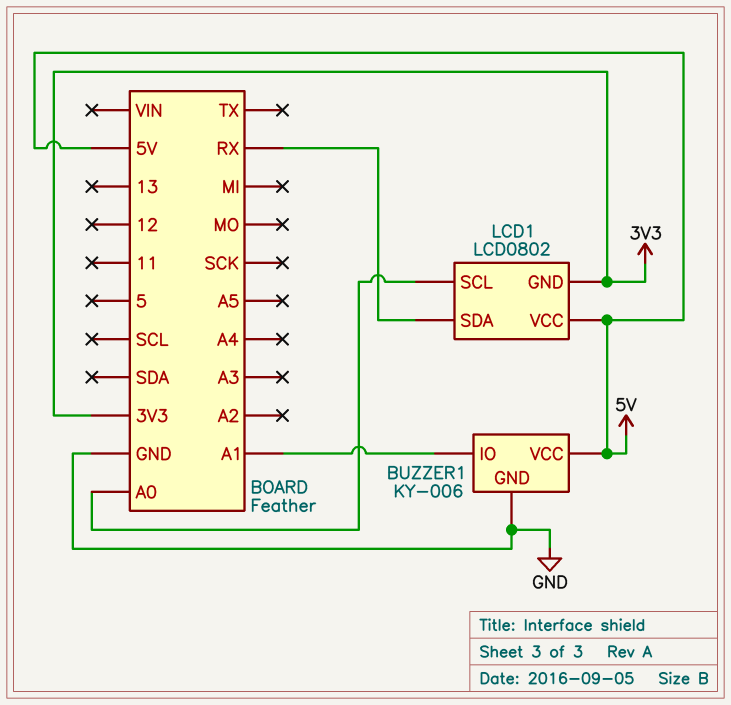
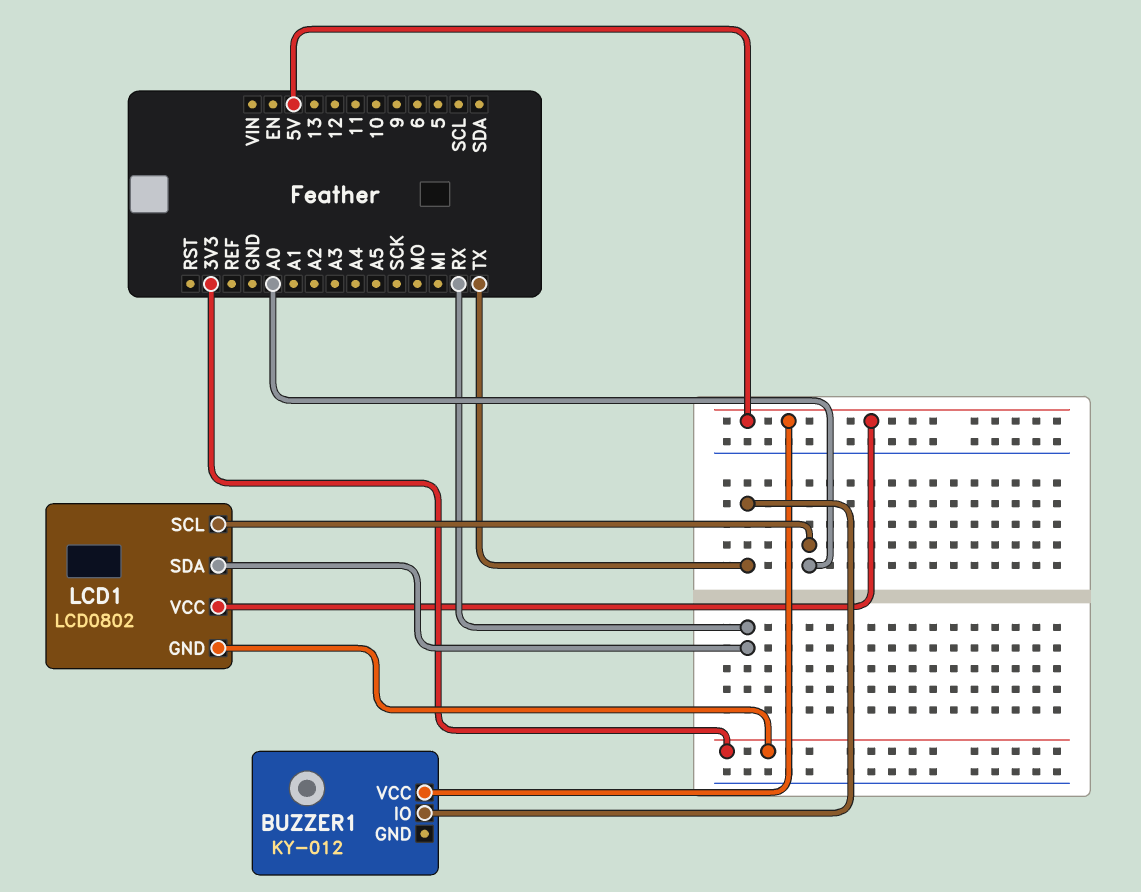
BUZZER1: KY-006 -> KY-012
BUZZER1 pin GND: GND -> none
BUZZER1 pin IO: A1 -> TX

